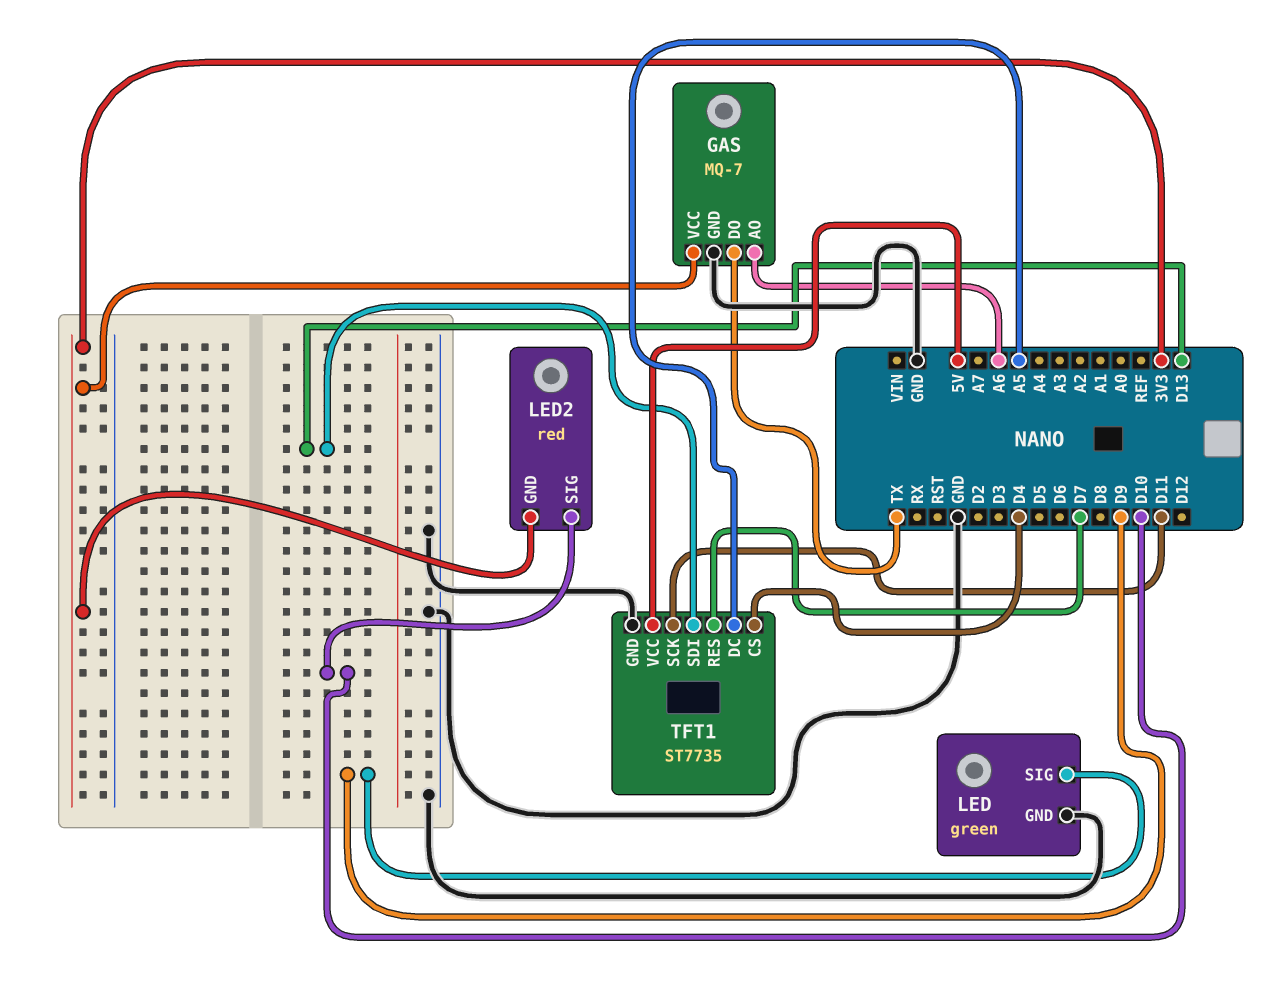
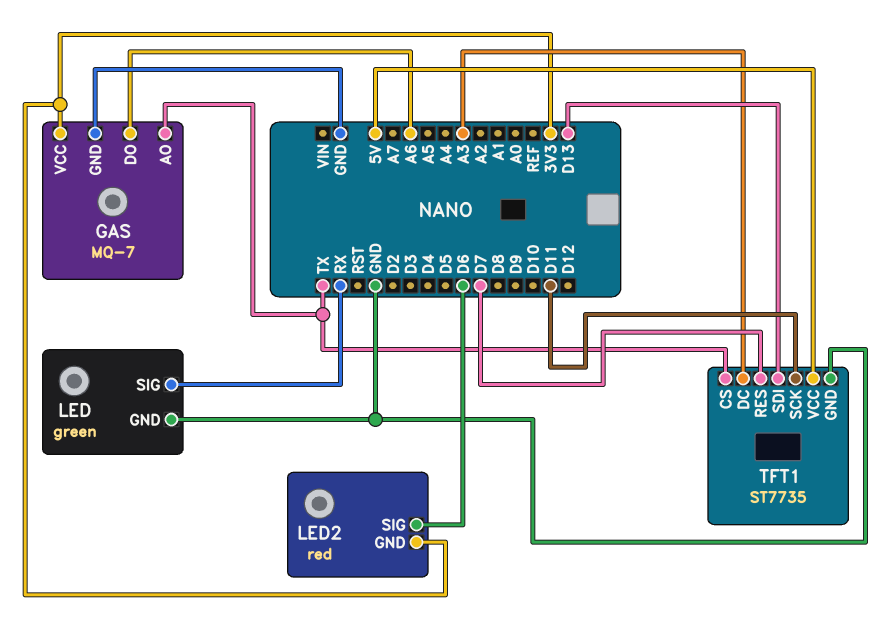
GAS pin AO: A6 -> TX
GAS pin DO: TX -> A6
LED pin SIG: D9 -> RX
LED2 pin SIG: D10 -> D6
TFT1 pin CS: D4 -> TX
TFT1 pin DC: A5 -> A3

